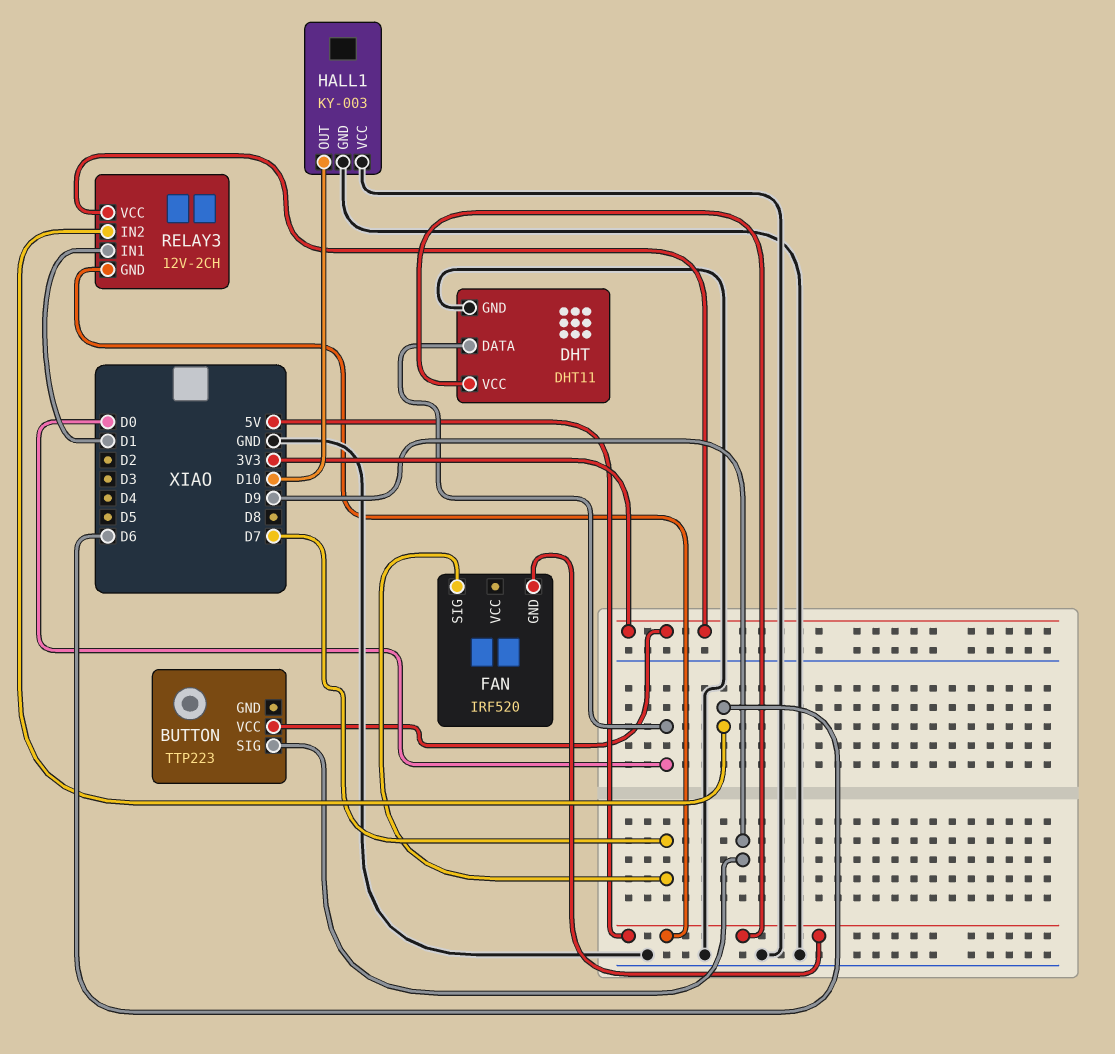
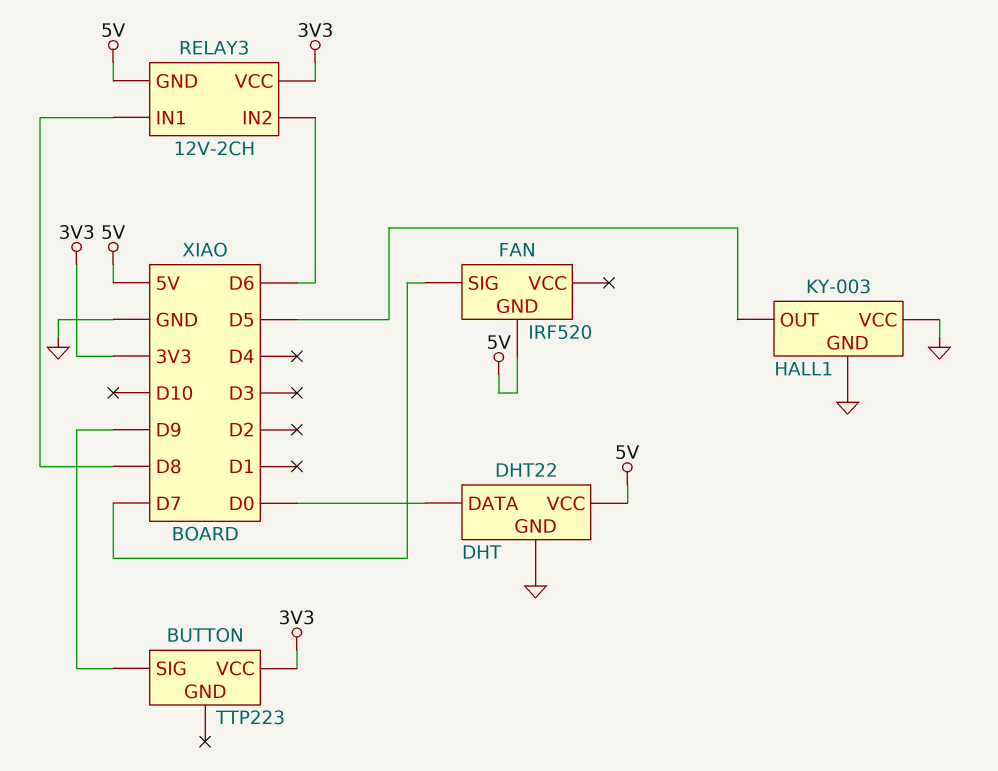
DHT: DHT11 -> DHT22
HALL1 pin OUT: D10 -> D5
RELAY3 pin IN1: D1 -> D8

